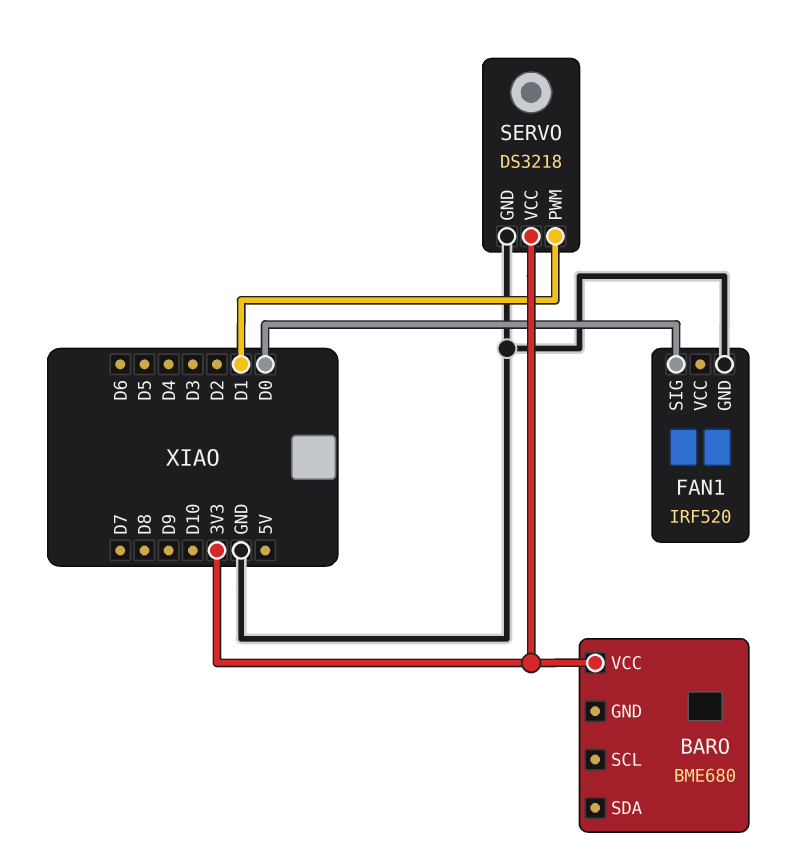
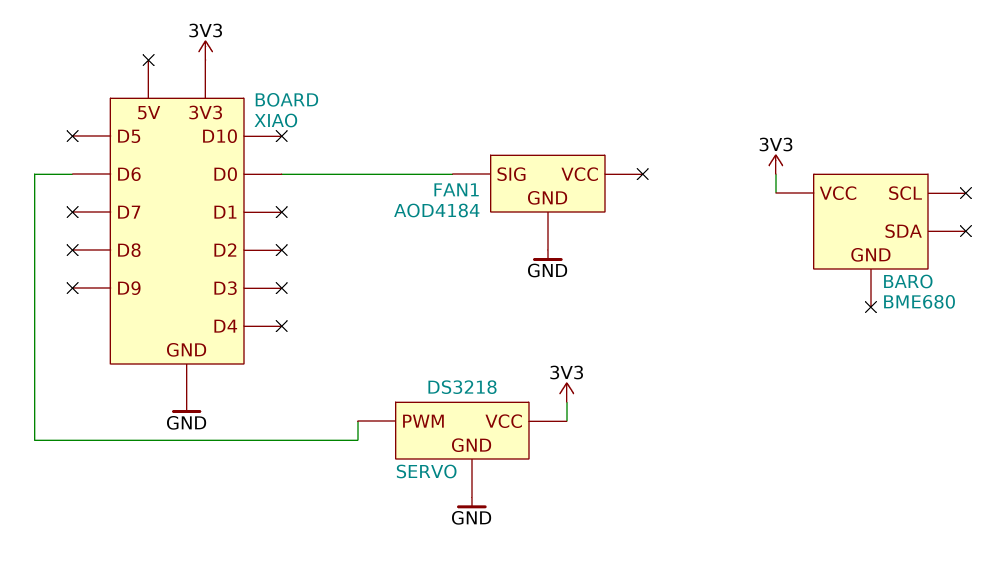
FAN1: IRF520 -> AOD4184
SERVO pin PWM: D1 -> D6

